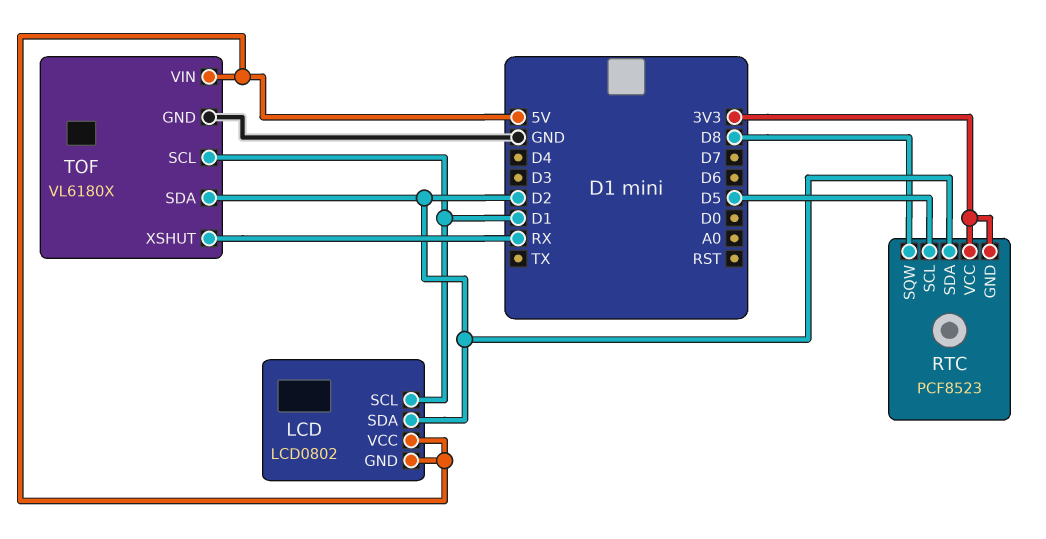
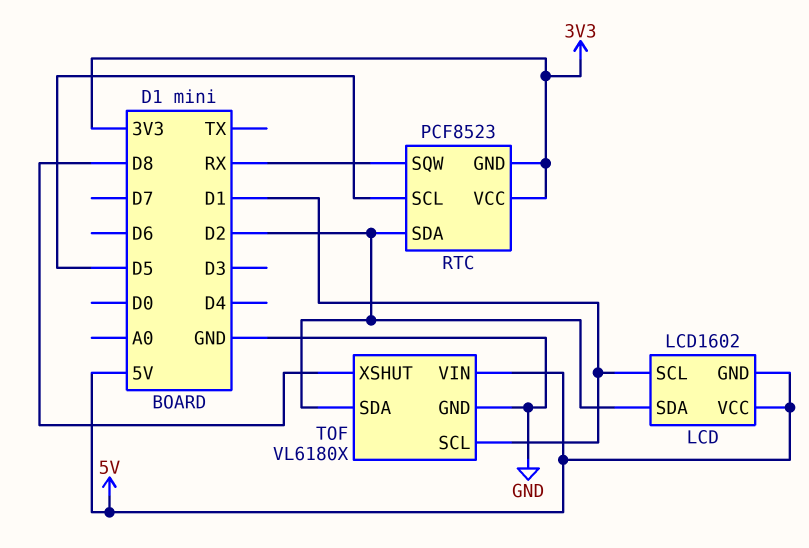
LCD: LCD0802 -> LCD1602
RTC pin SQW: D8 -> RX
TOF pin XSHUT: RX -> D8

